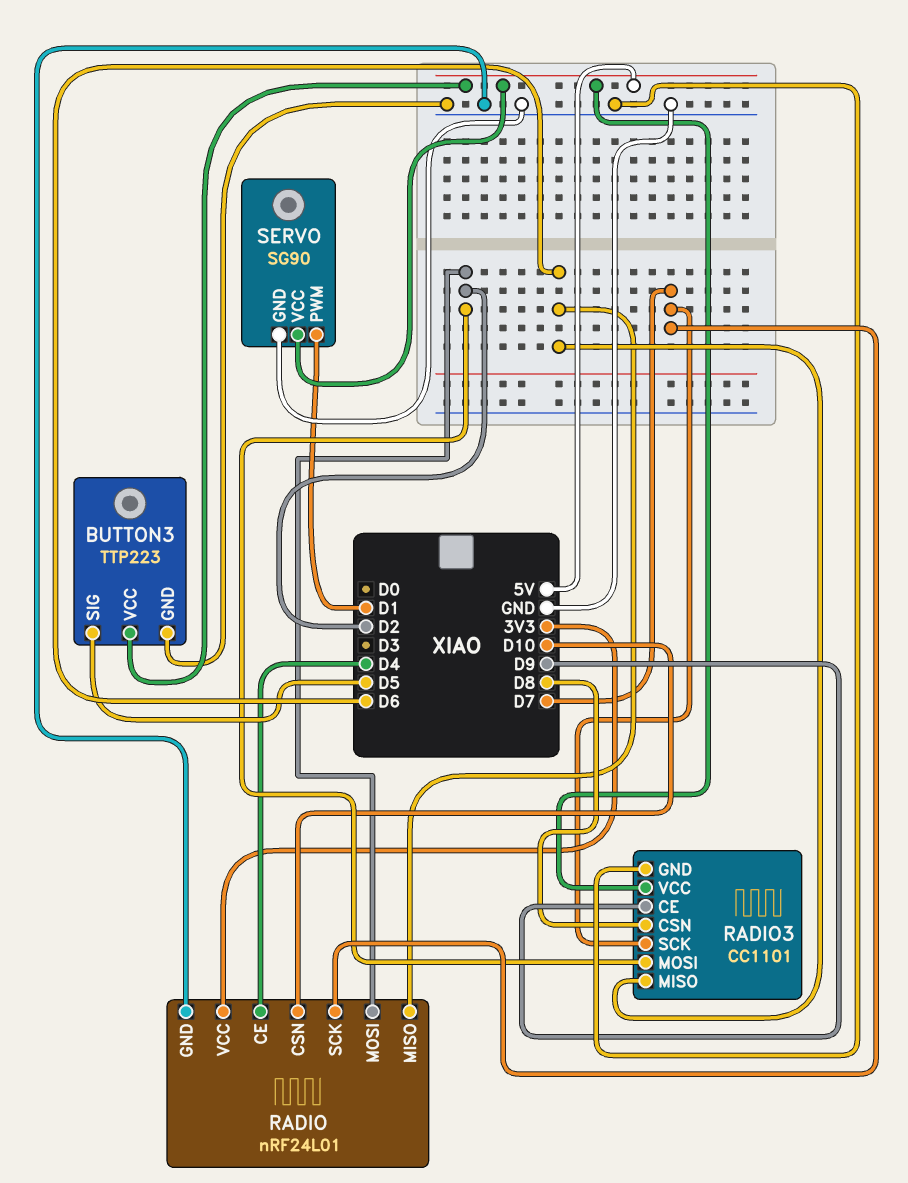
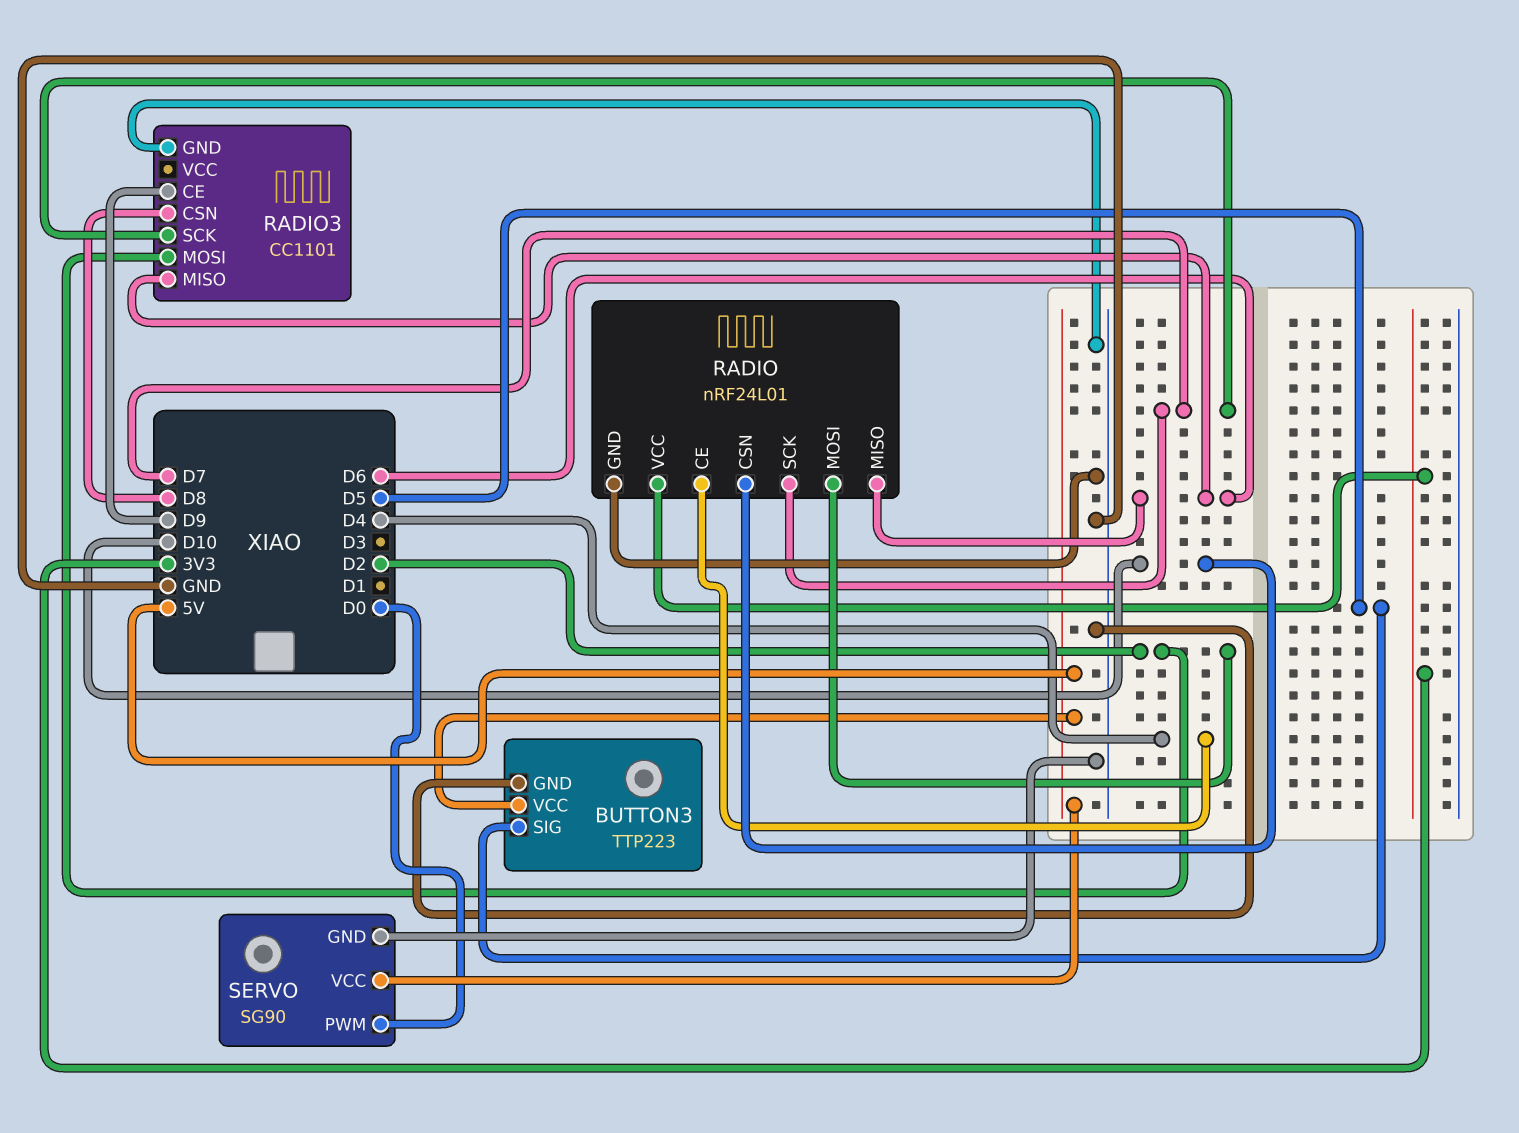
RADIO3 pin VCC: 5V -> none
SERVO pin PWM: D1 -> D0

